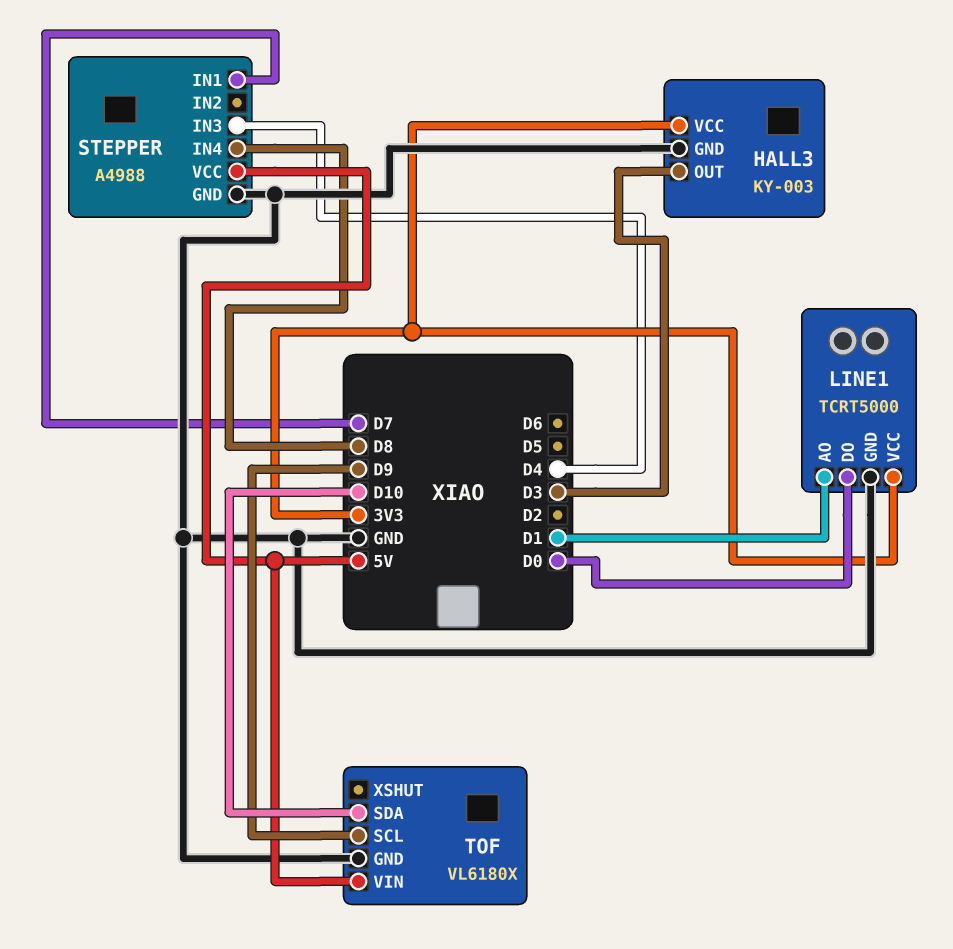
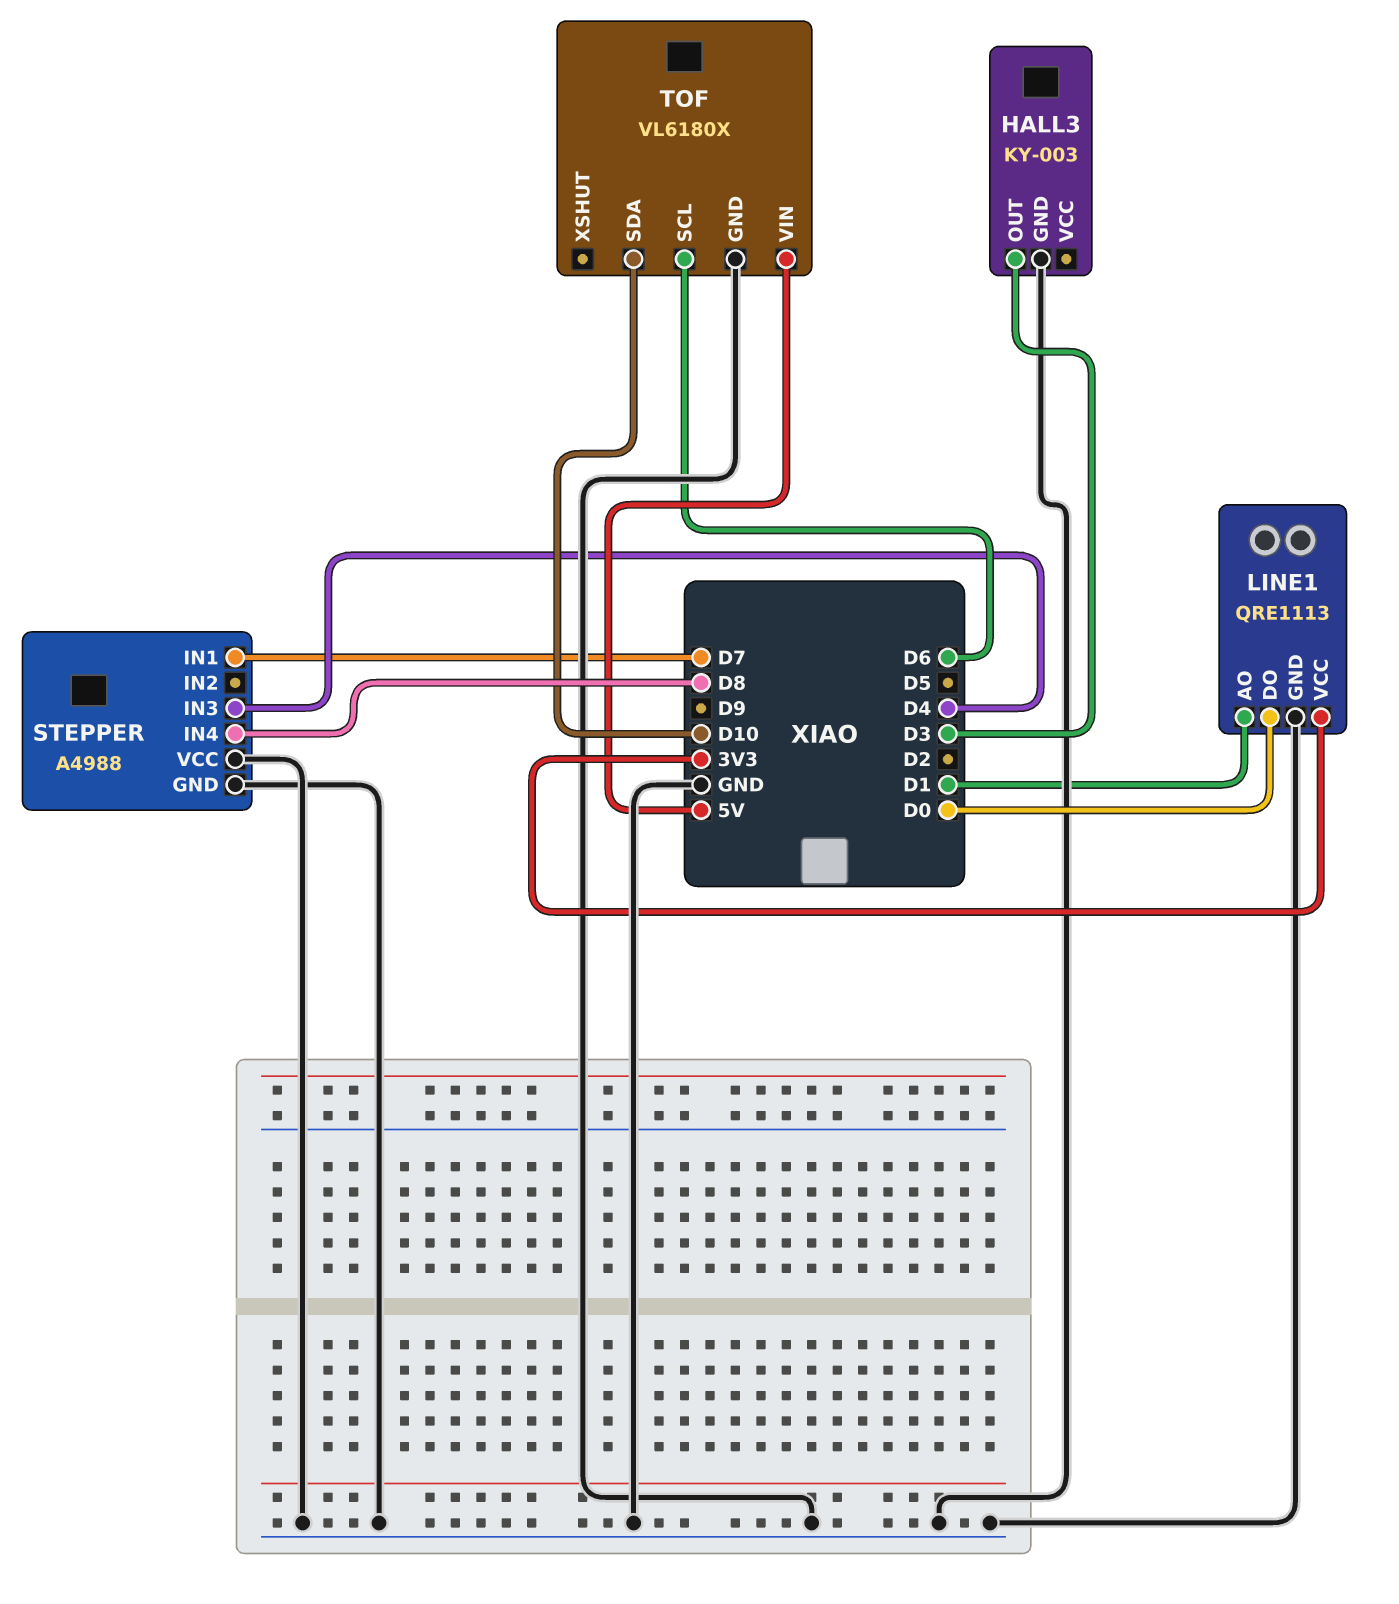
HALL3 pin VCC: 3V3 -> none
LINE1: TCRT5000 -> QRE1113
STEPPER pin VCC: 5V -> GND
TOF pin SCL: D9 -> D6

